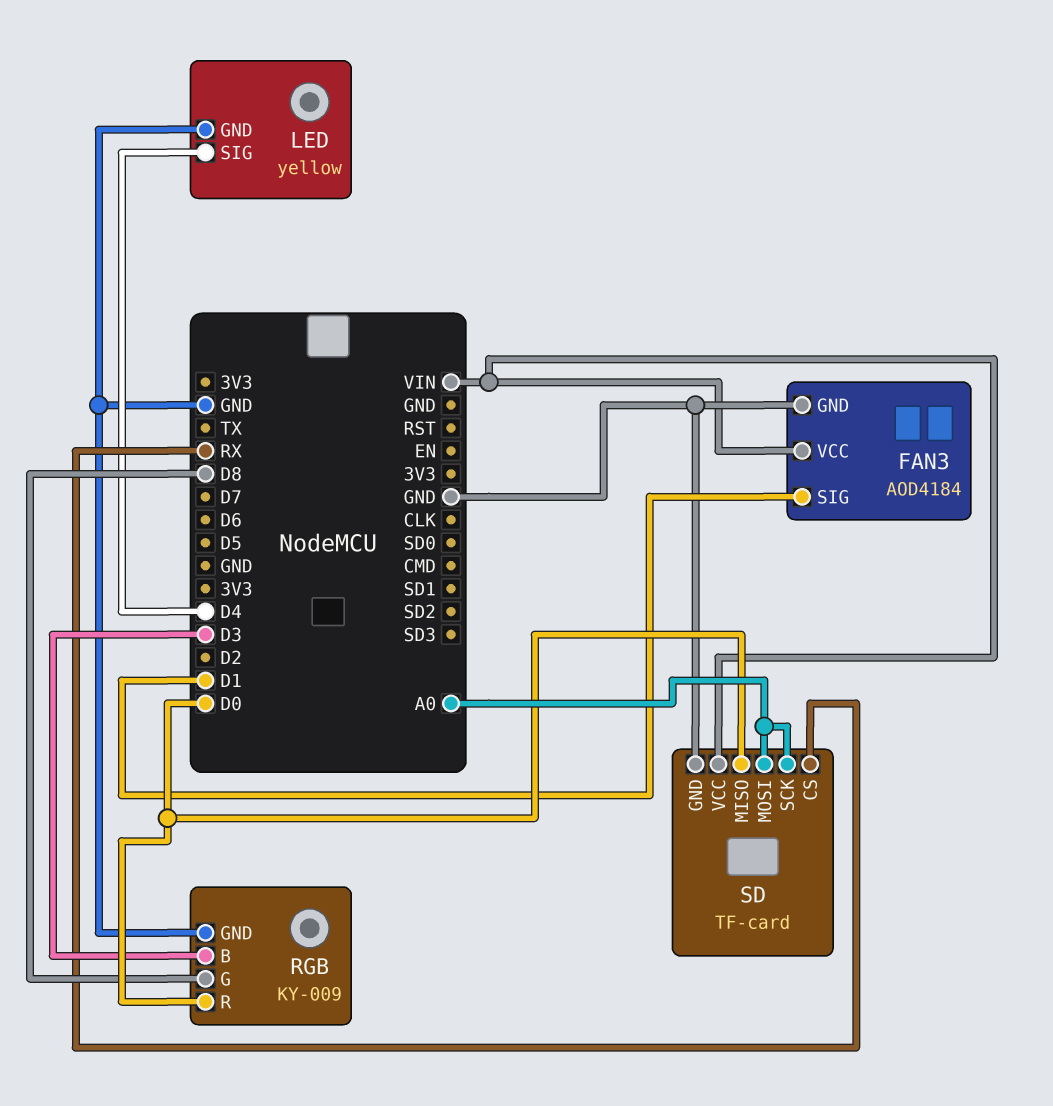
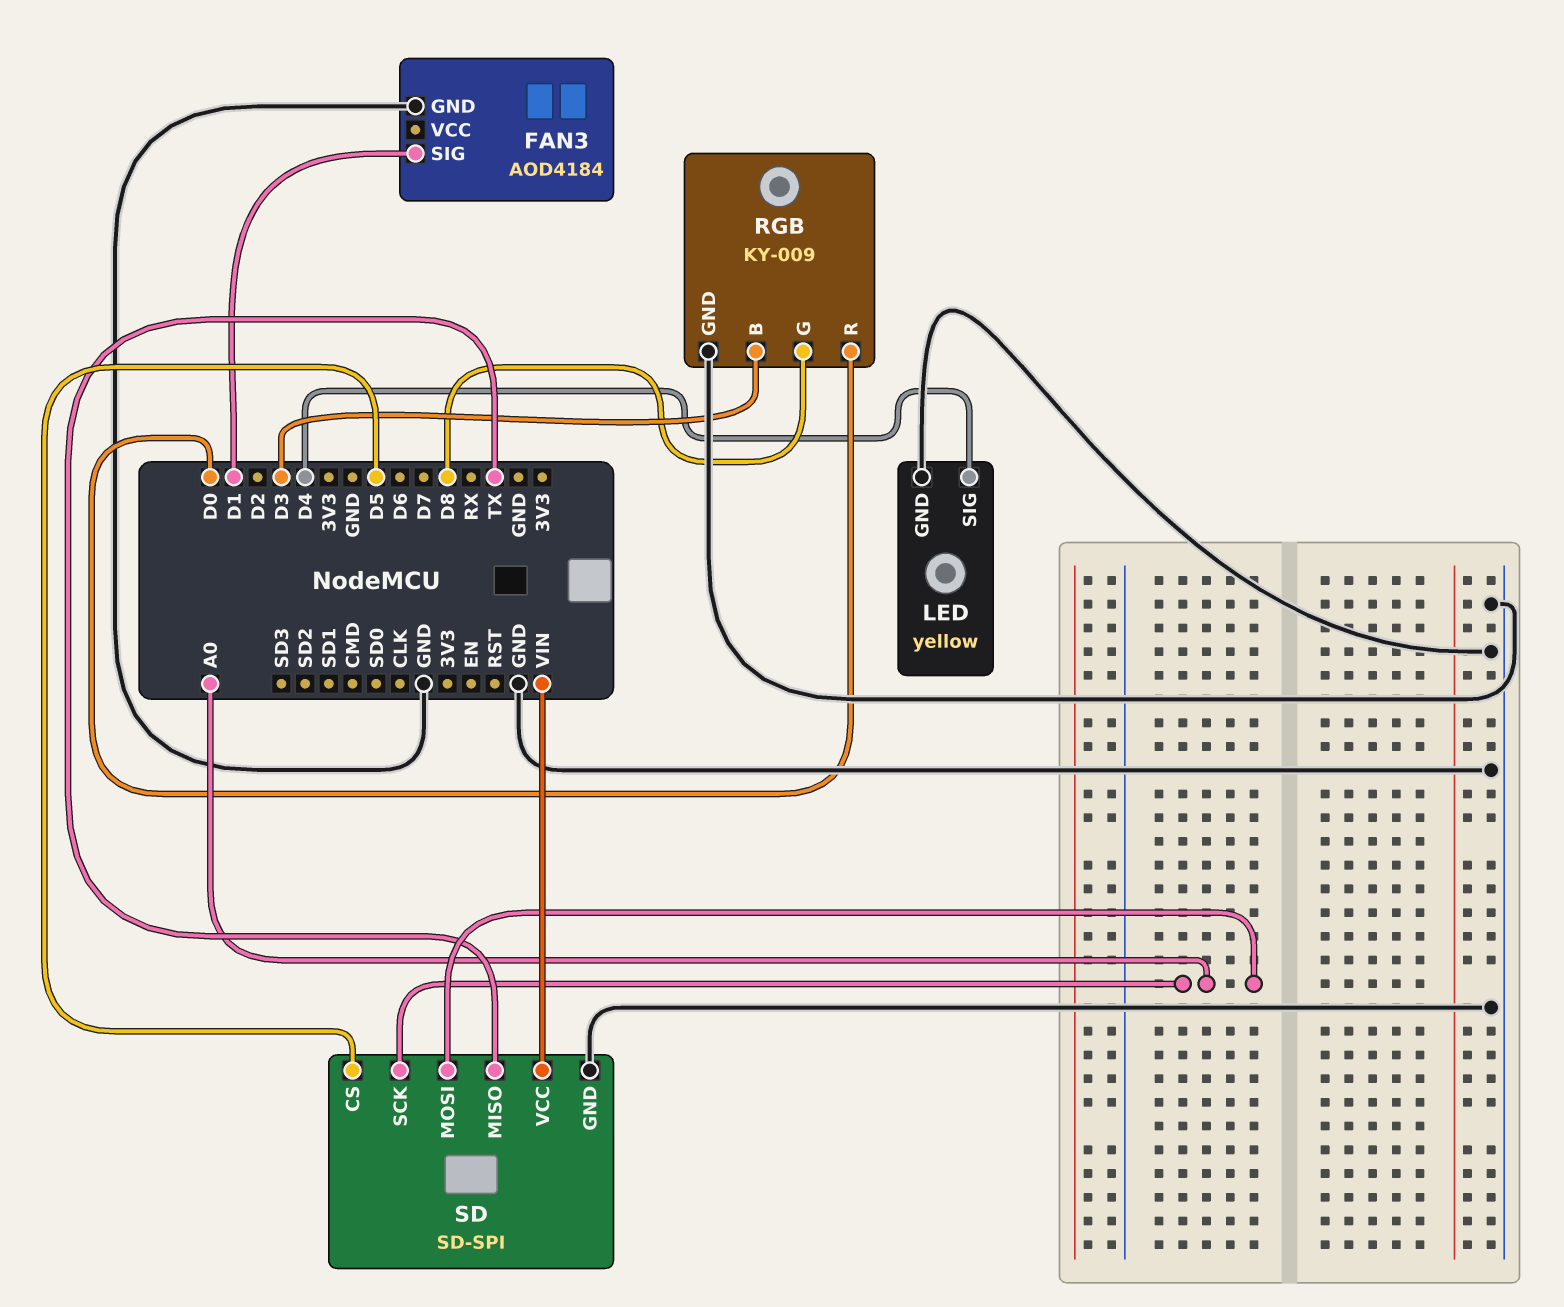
FAN3 pin VCC: VIN -> none
SD: TF-card -> SD-SPI
SD pin CS: RX -> D5
SD pin MISO: D0 -> TX

